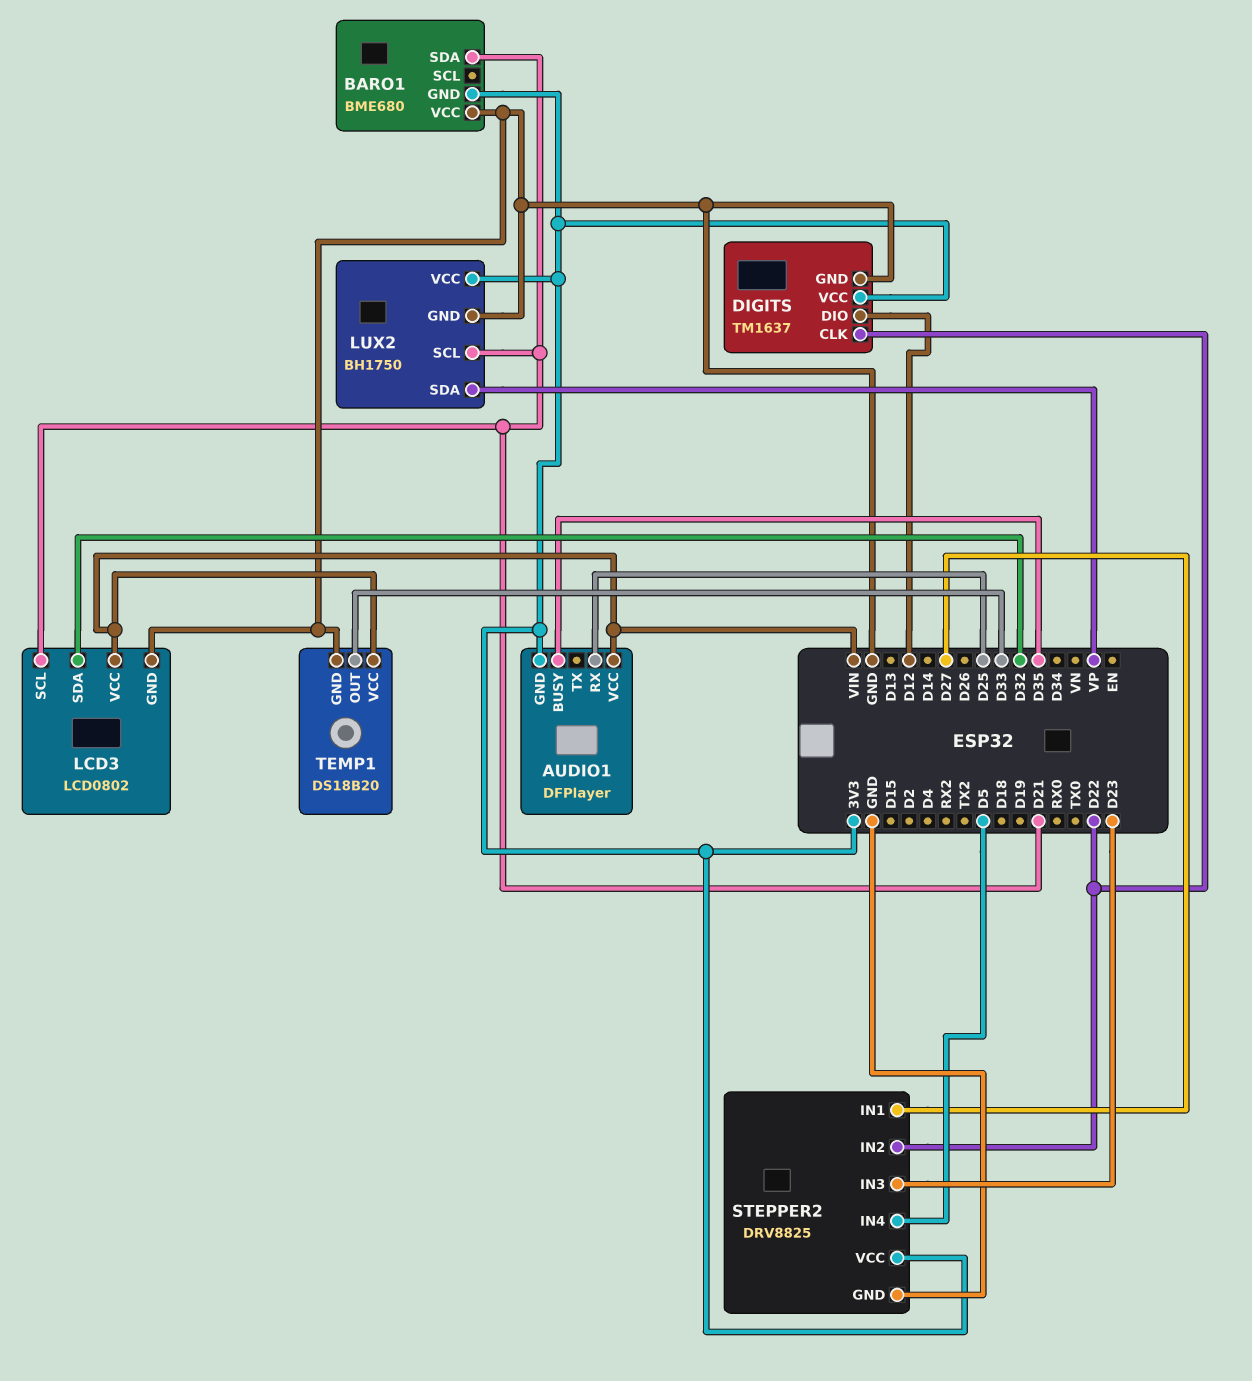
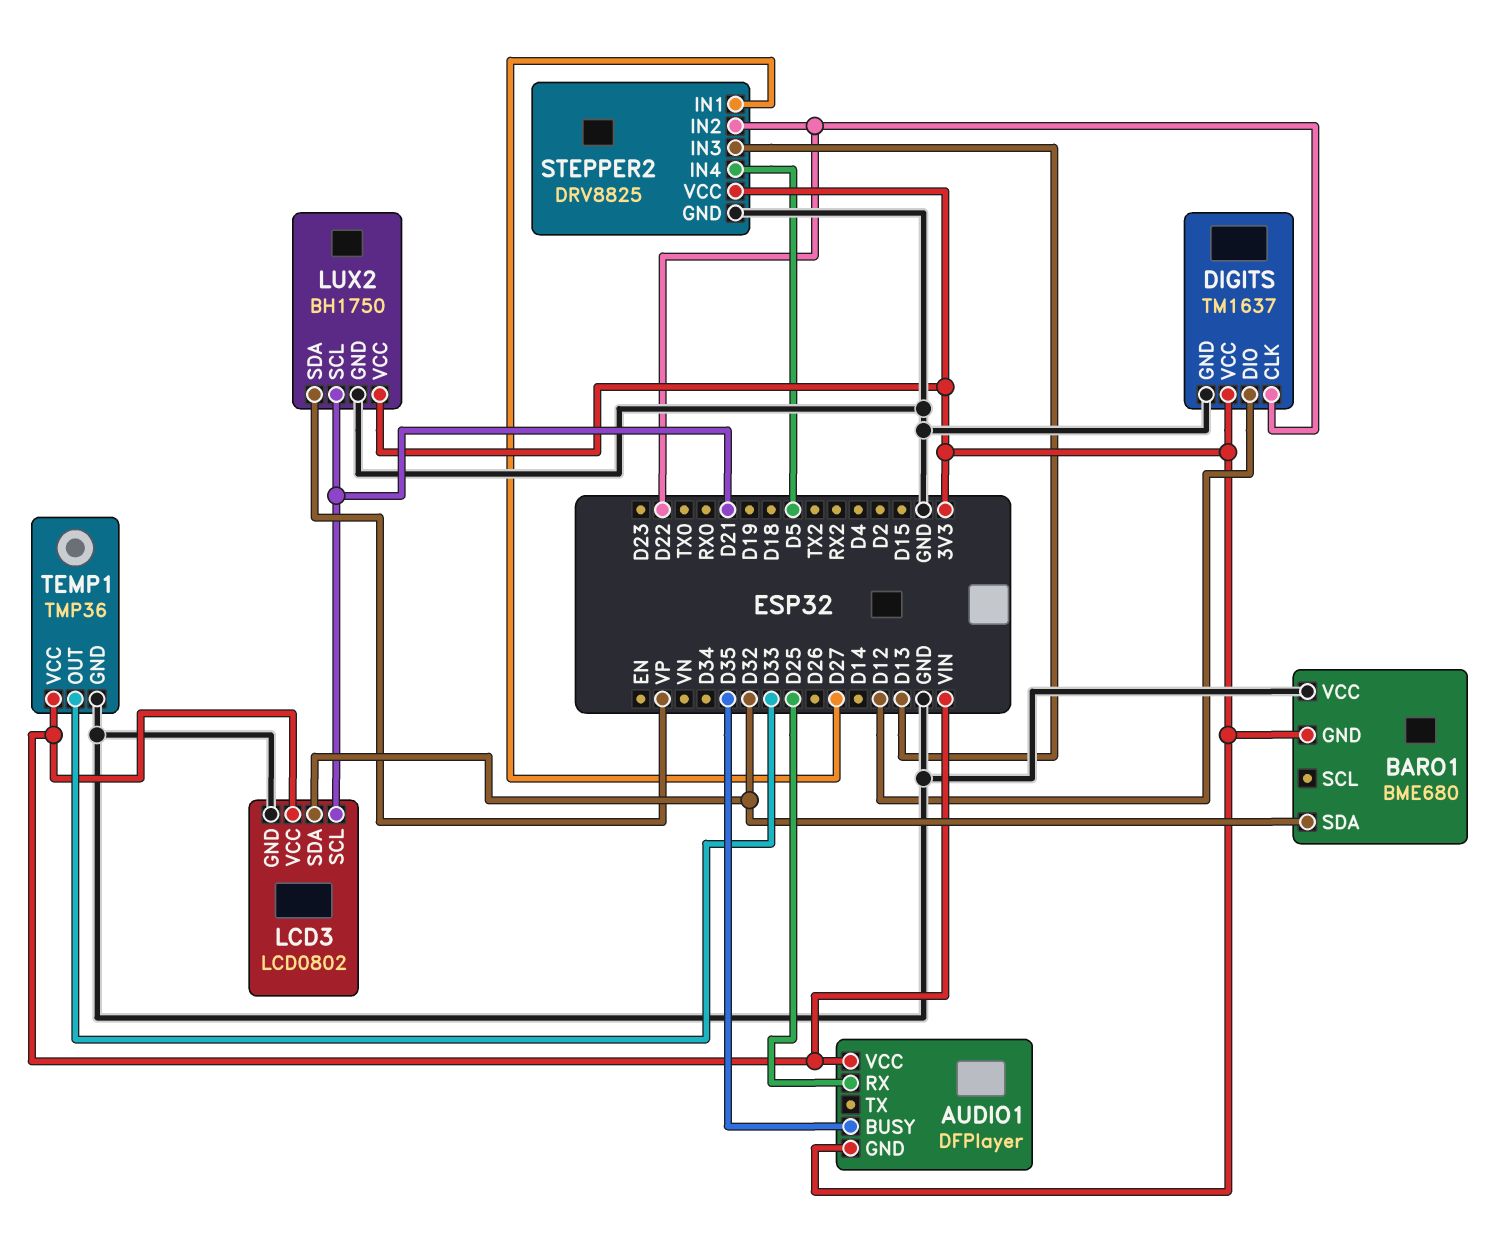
BARO1 pin SDA: D21 -> D32
STEPPER2 pin IN3: D23 -> D13
TEMP1: DS18B20 -> TMP36

